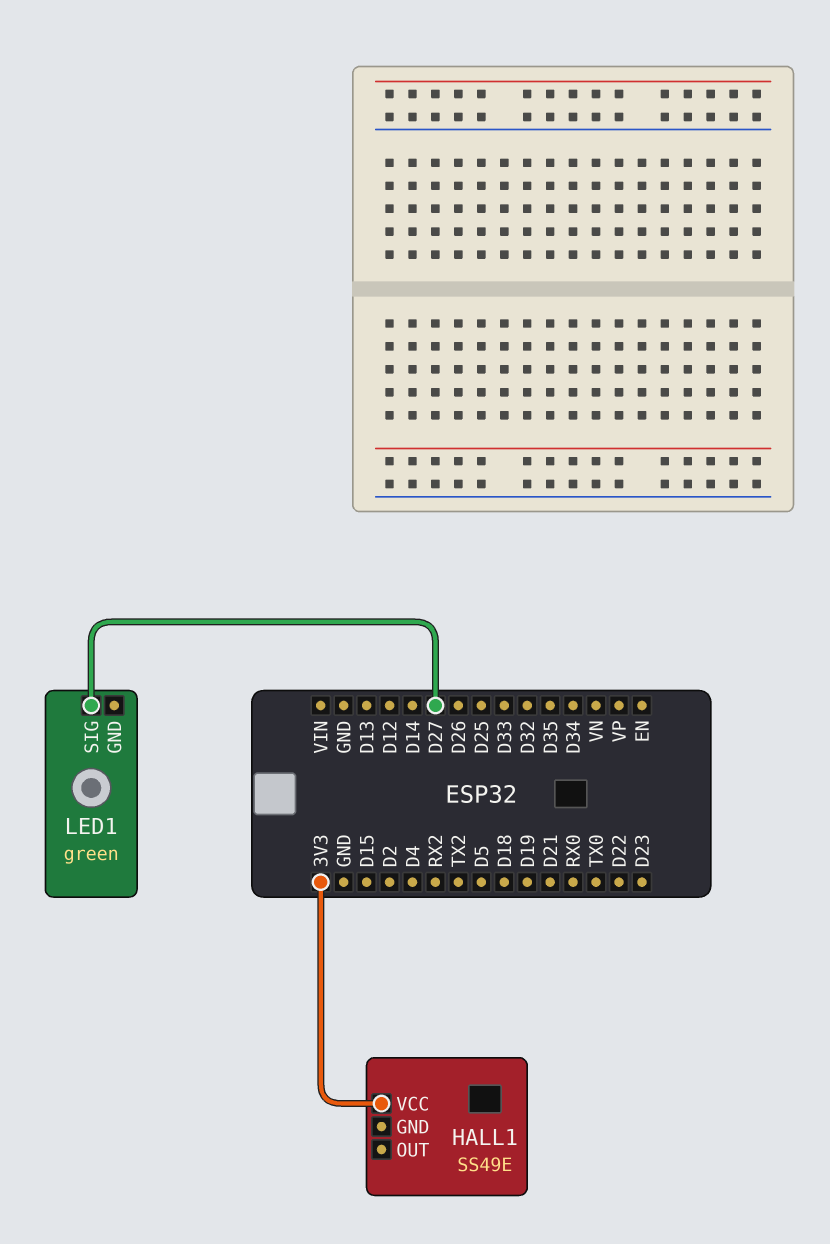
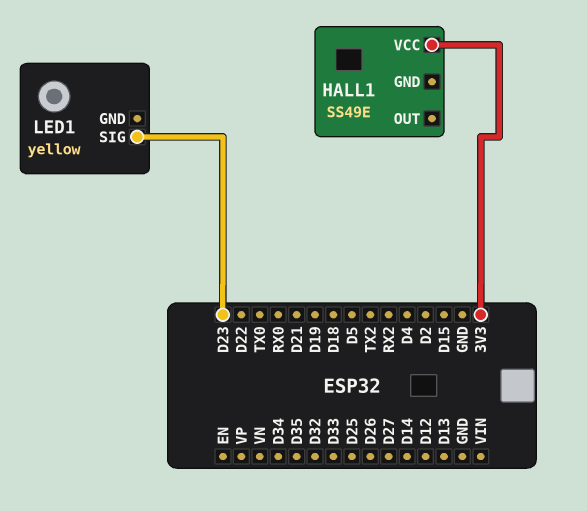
LED1: green -> yellow
LED1 pin SIG: D27 -> D23

